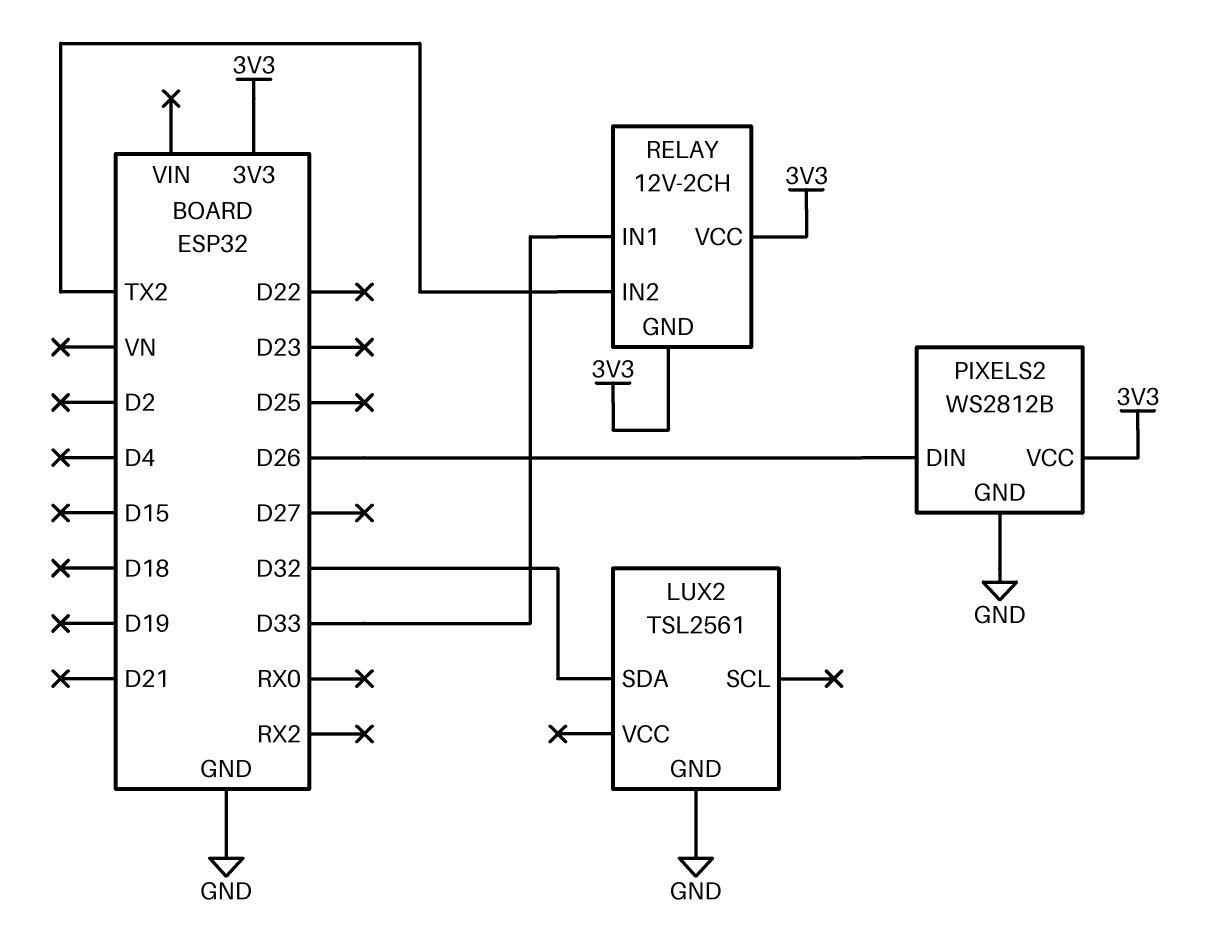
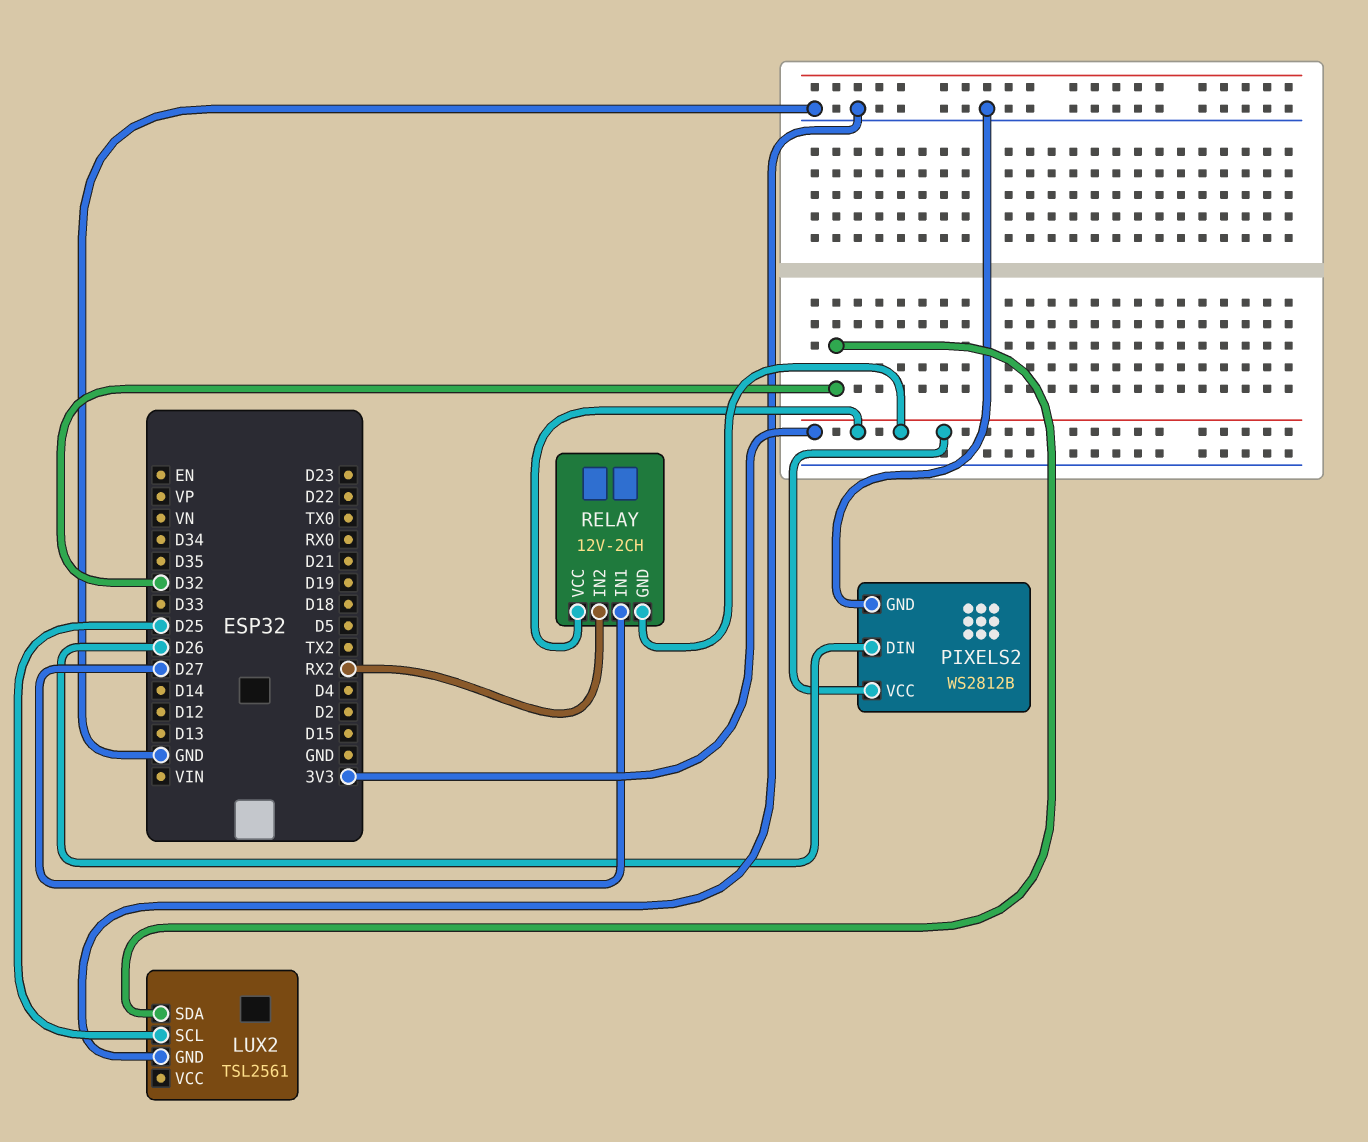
LUX2 pin SCL: none -> D25
RELAY pin IN1: D33 -> D27
RELAY pin IN2: TX2 -> RX2

